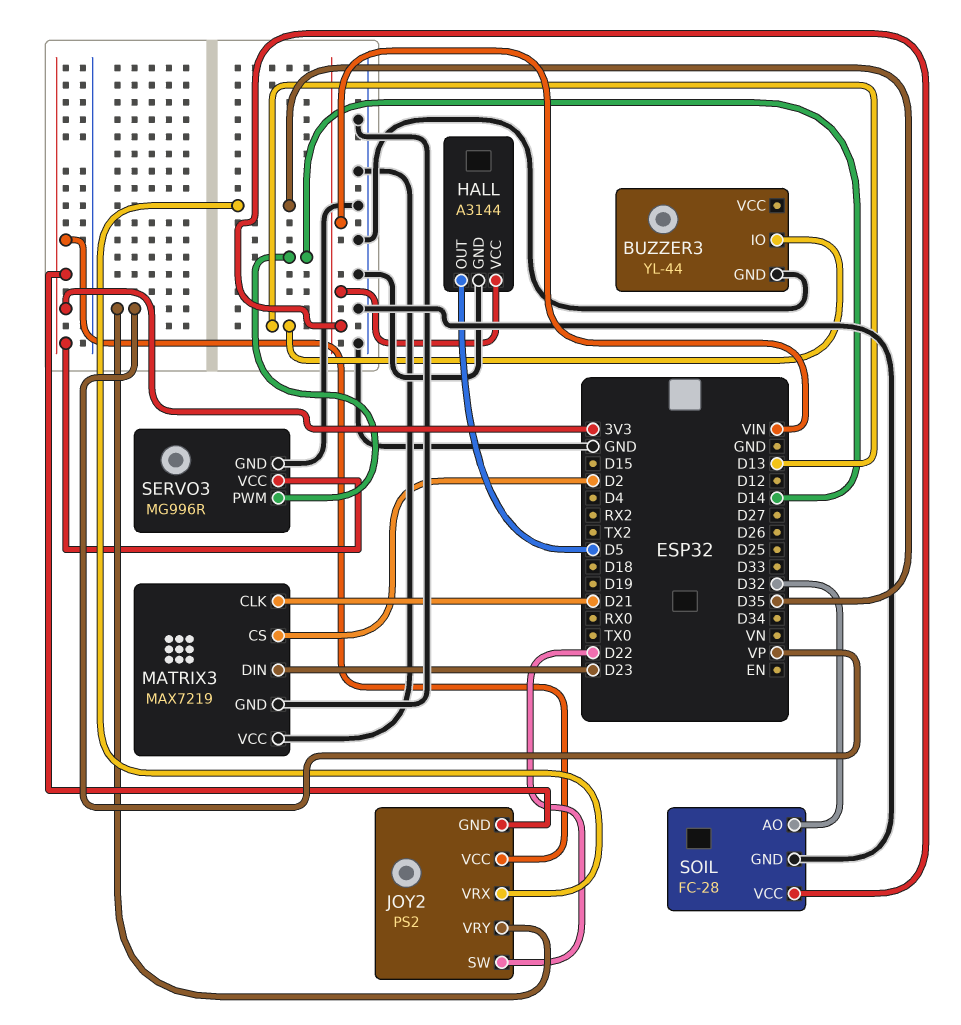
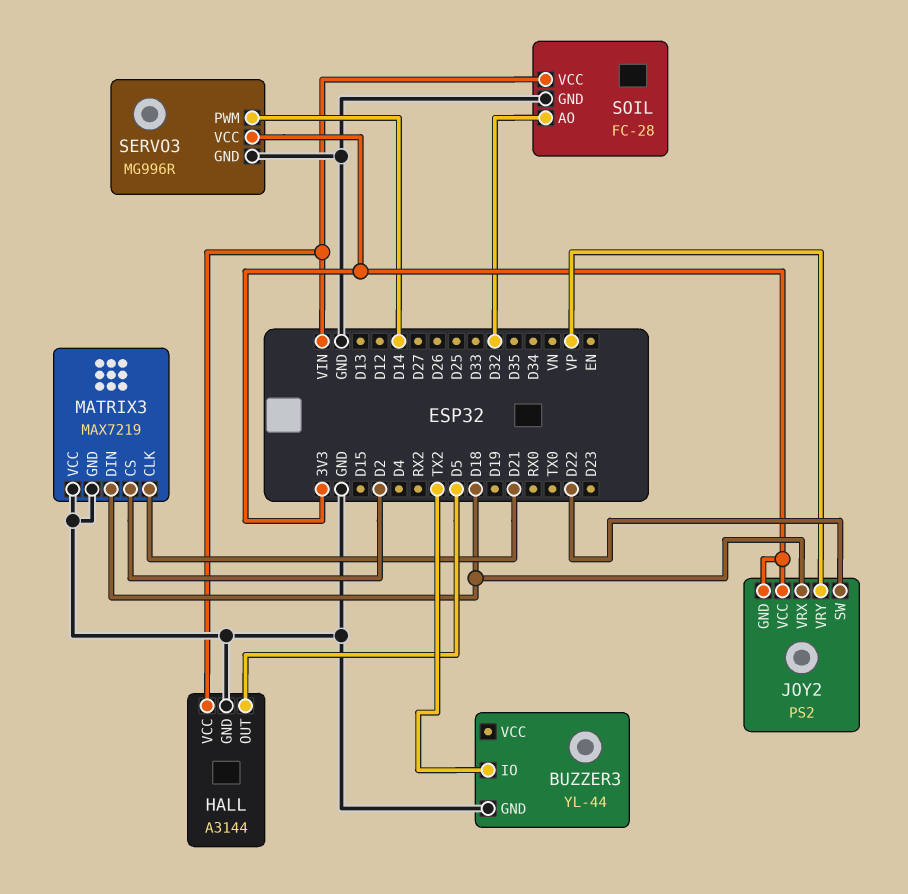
BUZZER3 pin IO: D13 -> TX2
JOY2 pin VRX: D35 -> D18
MATRIX3 pin DIN: D23 -> D18

